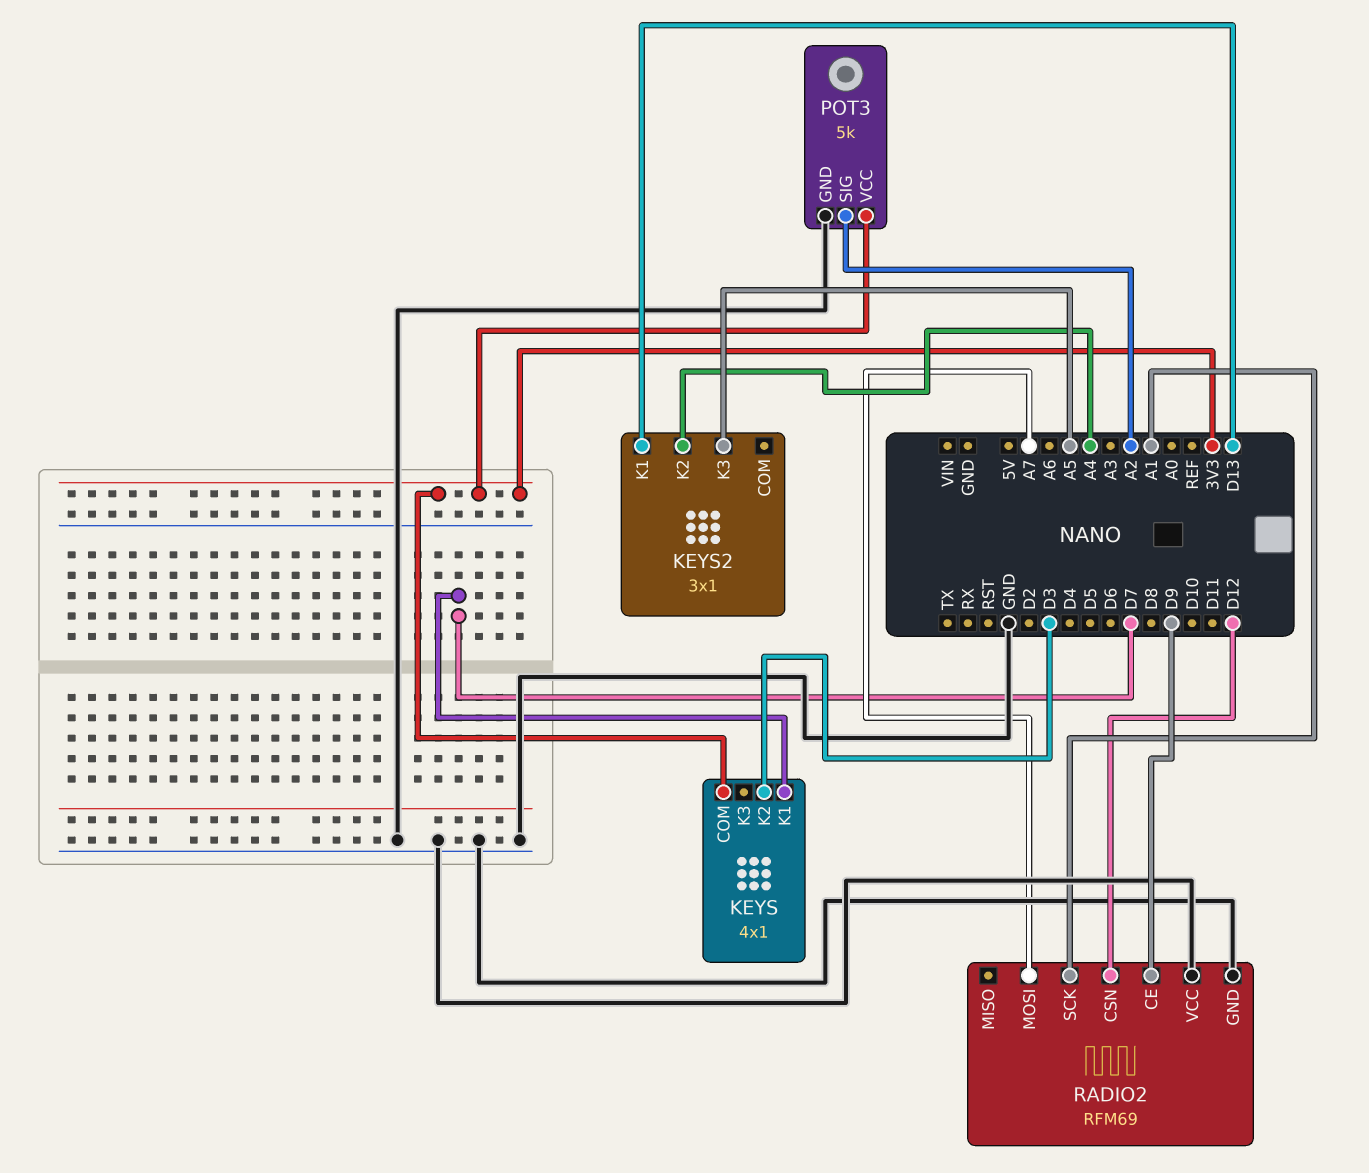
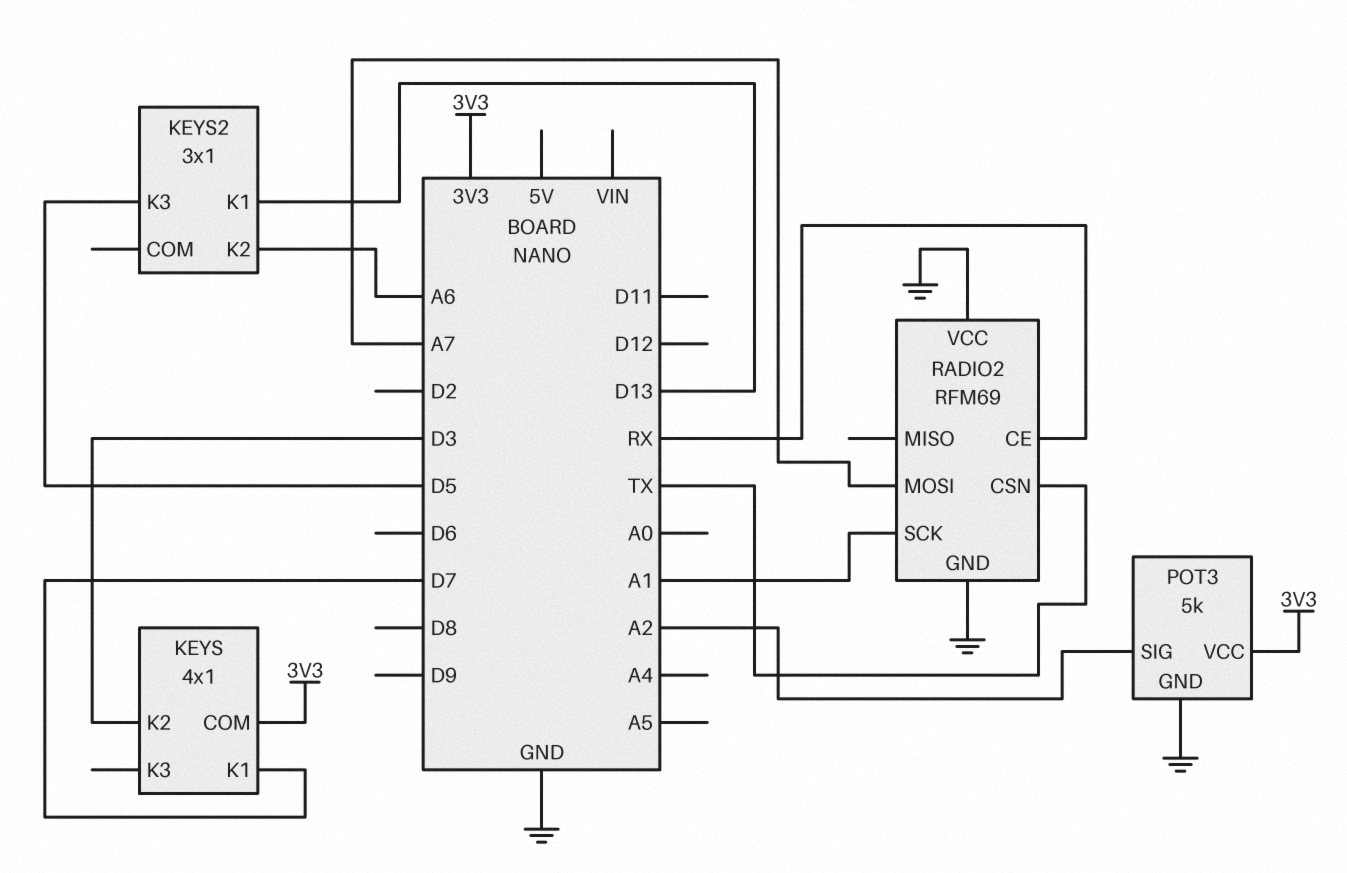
KEYS2 pin K2: A4 -> A6
KEYS2 pin K3: A5 -> D5
RADIO2 pin CE: D9 -> RX
RADIO2 pin CSN: D12 -> TX

